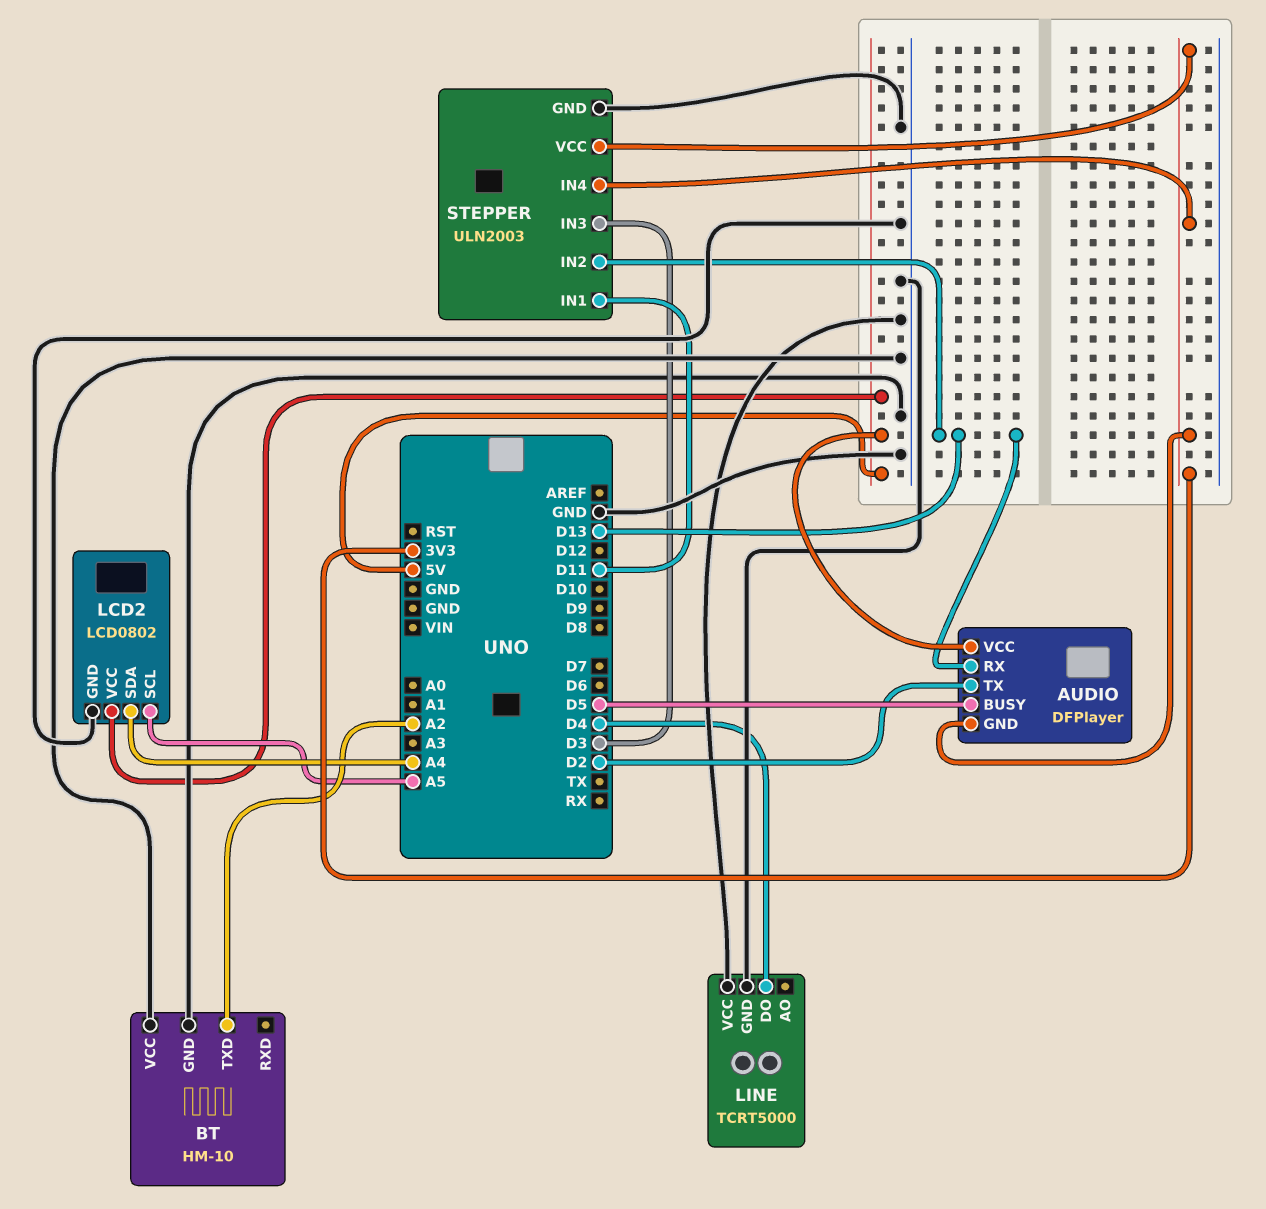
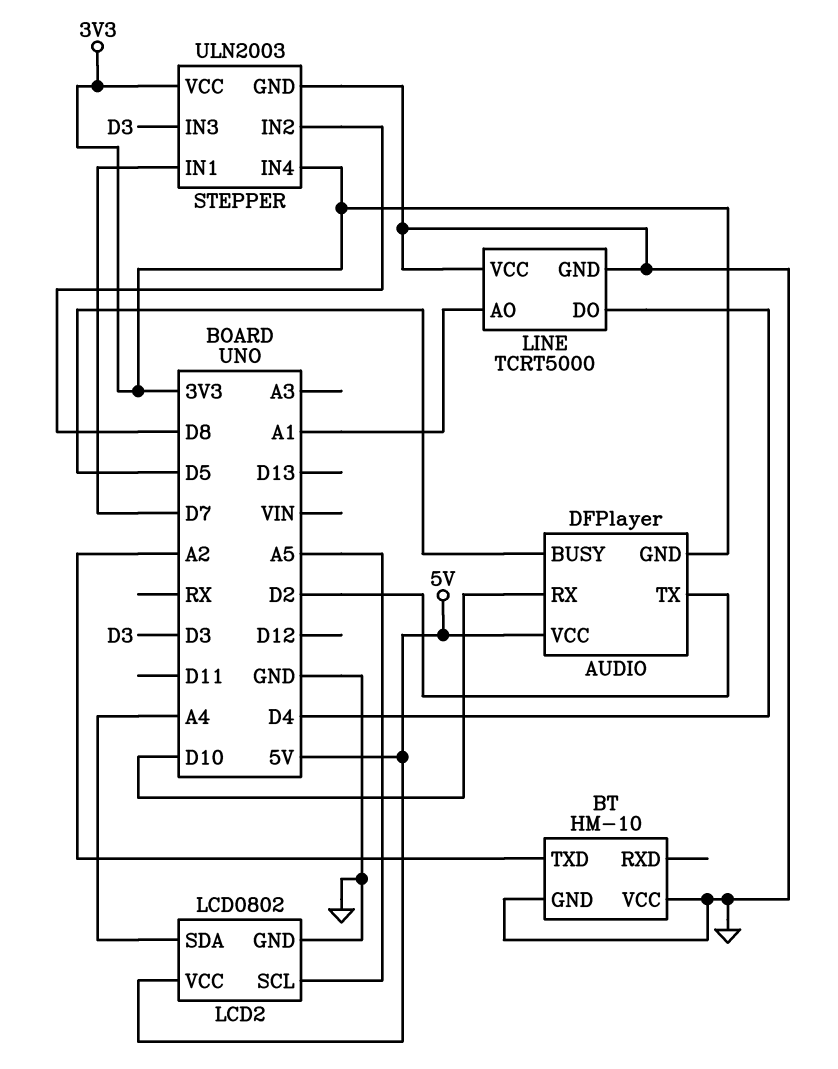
AUDIO pin RX: D13 -> D10
LINE pin AO: none -> A1
STEPPER pin IN1: D11 -> D7
STEPPER pin IN2: D13 -> D8

